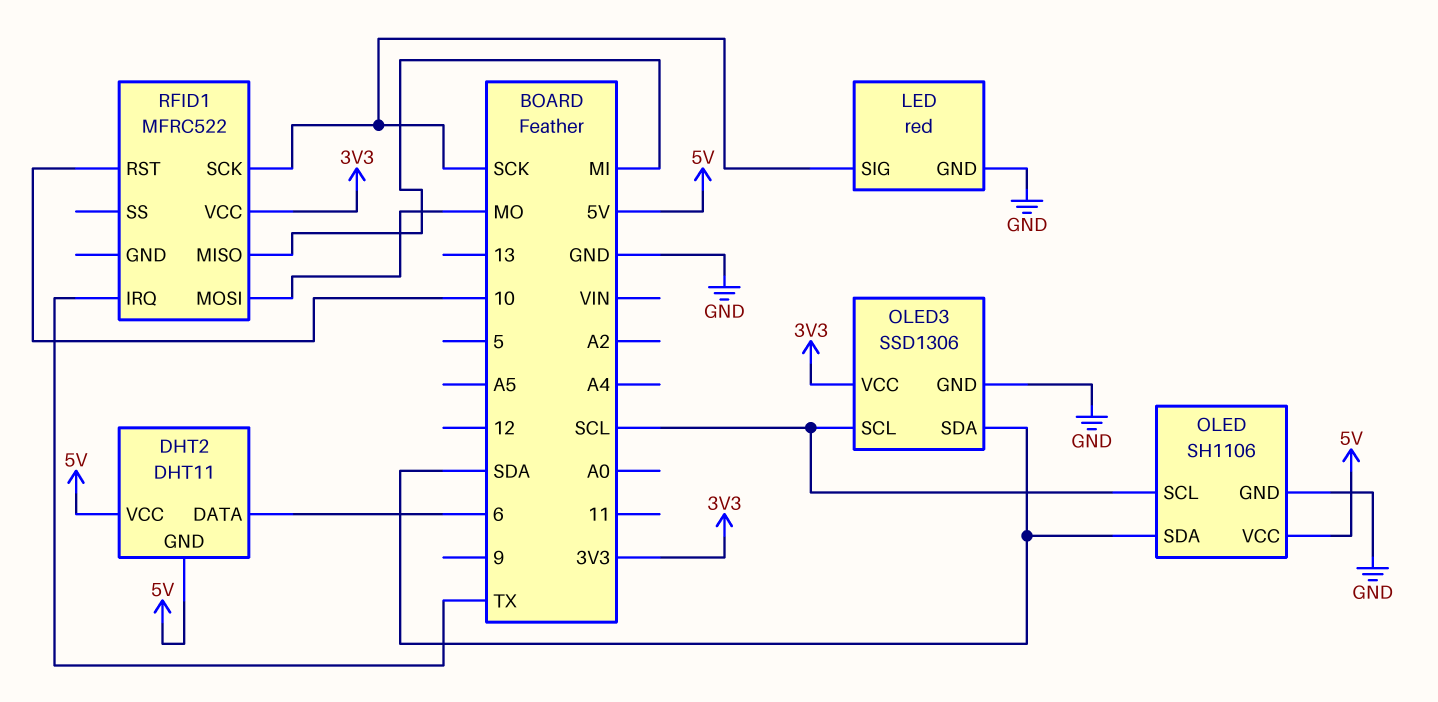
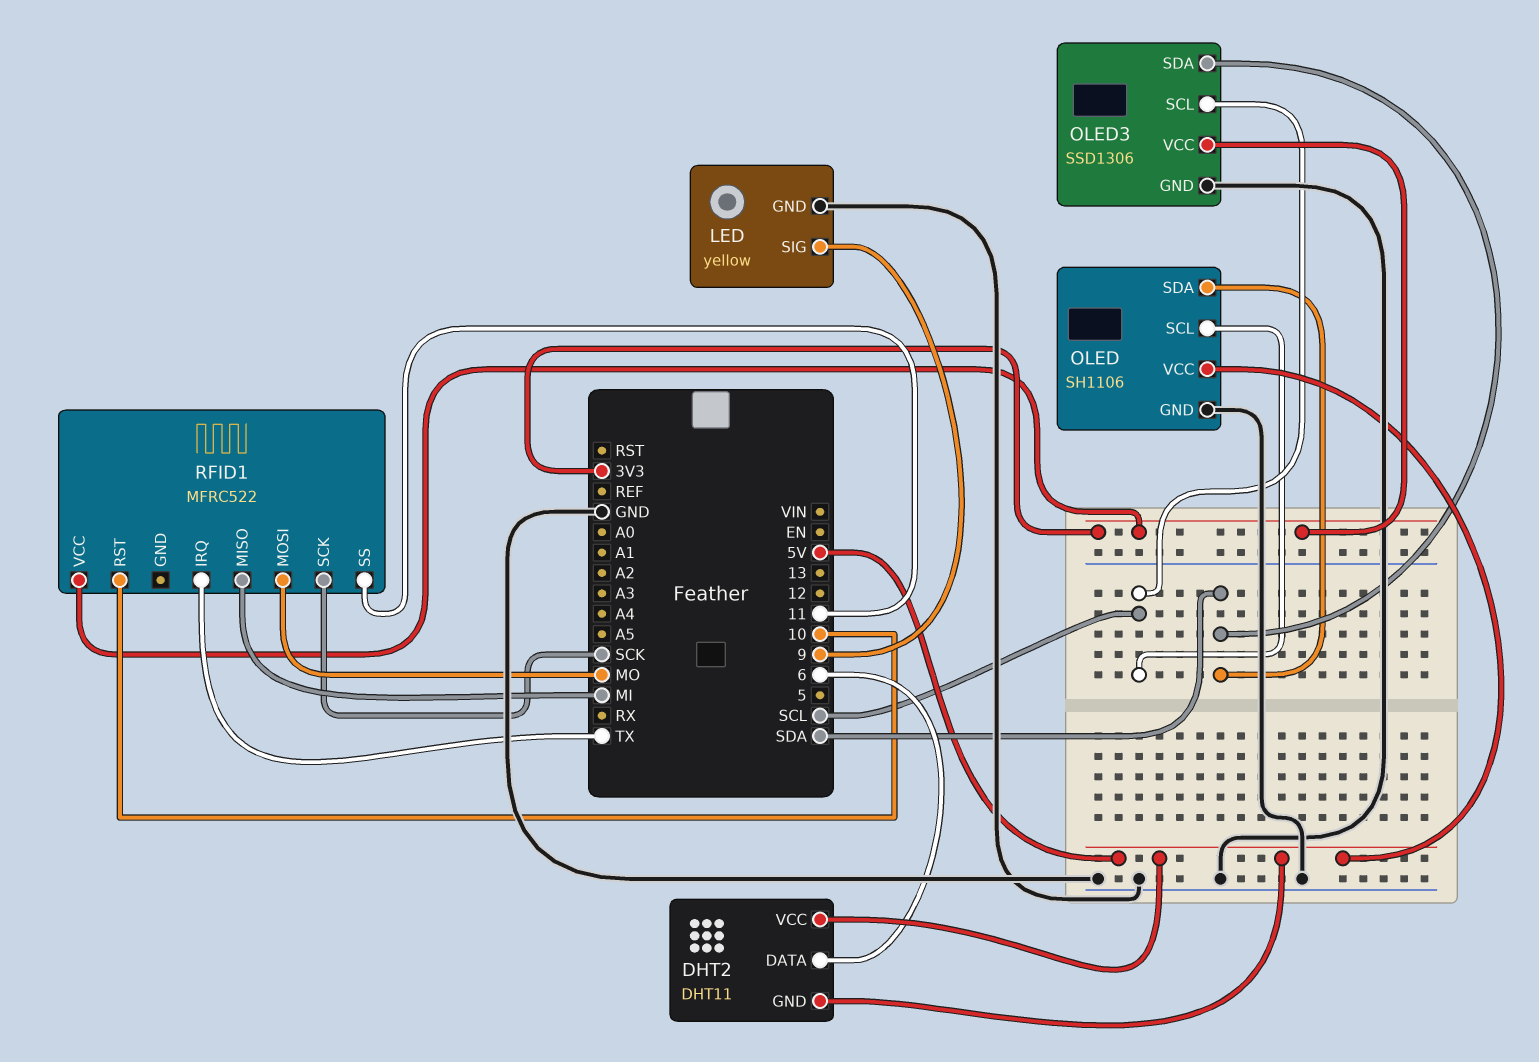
LED: red -> yellow
LED pin SIG: SCK -> 9
RFID1 pin SS: none -> 11

